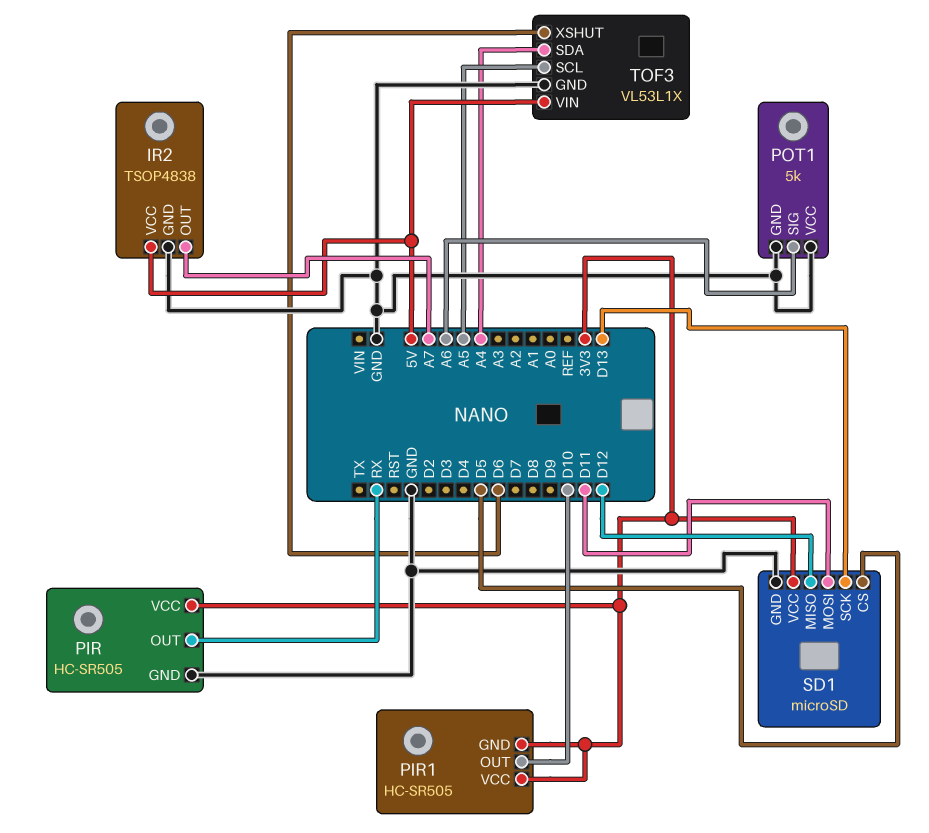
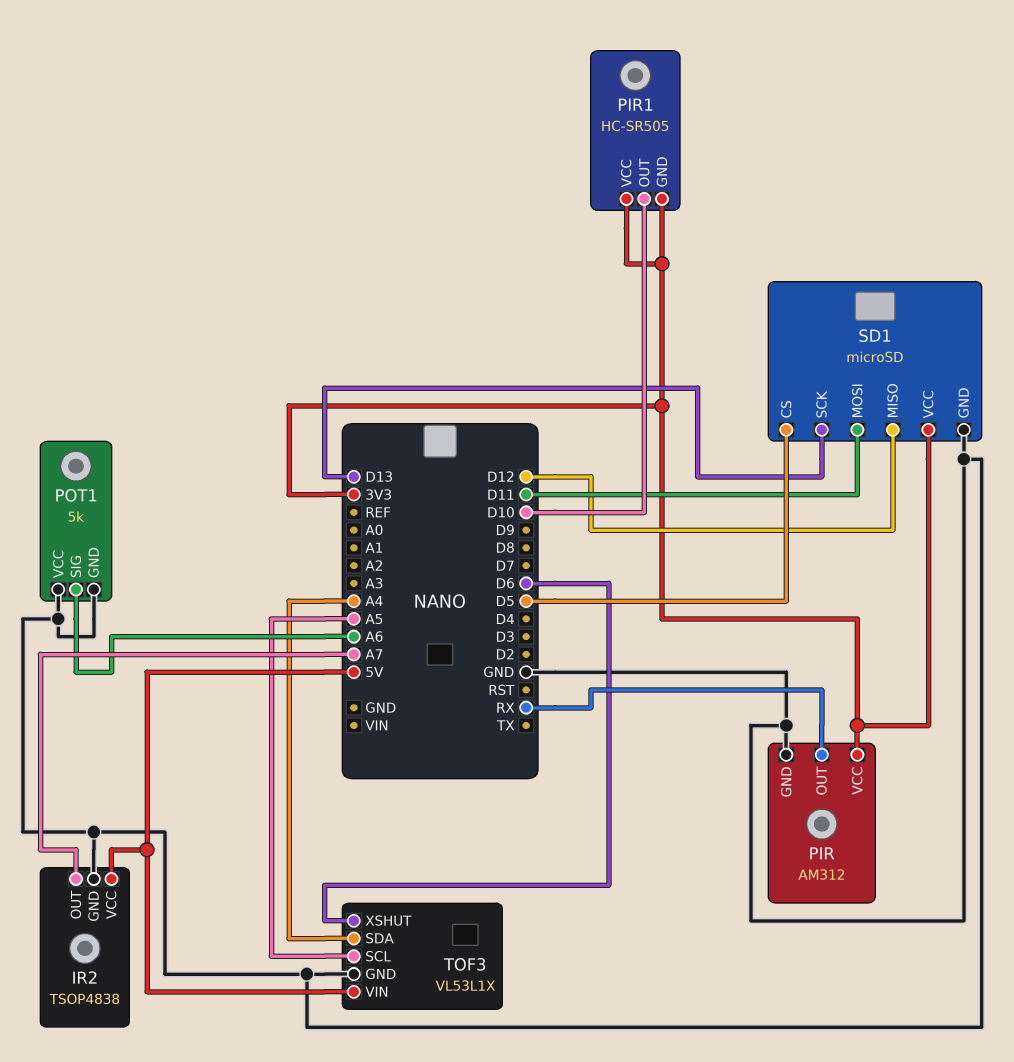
PIR: HC-SR505 -> AM312

